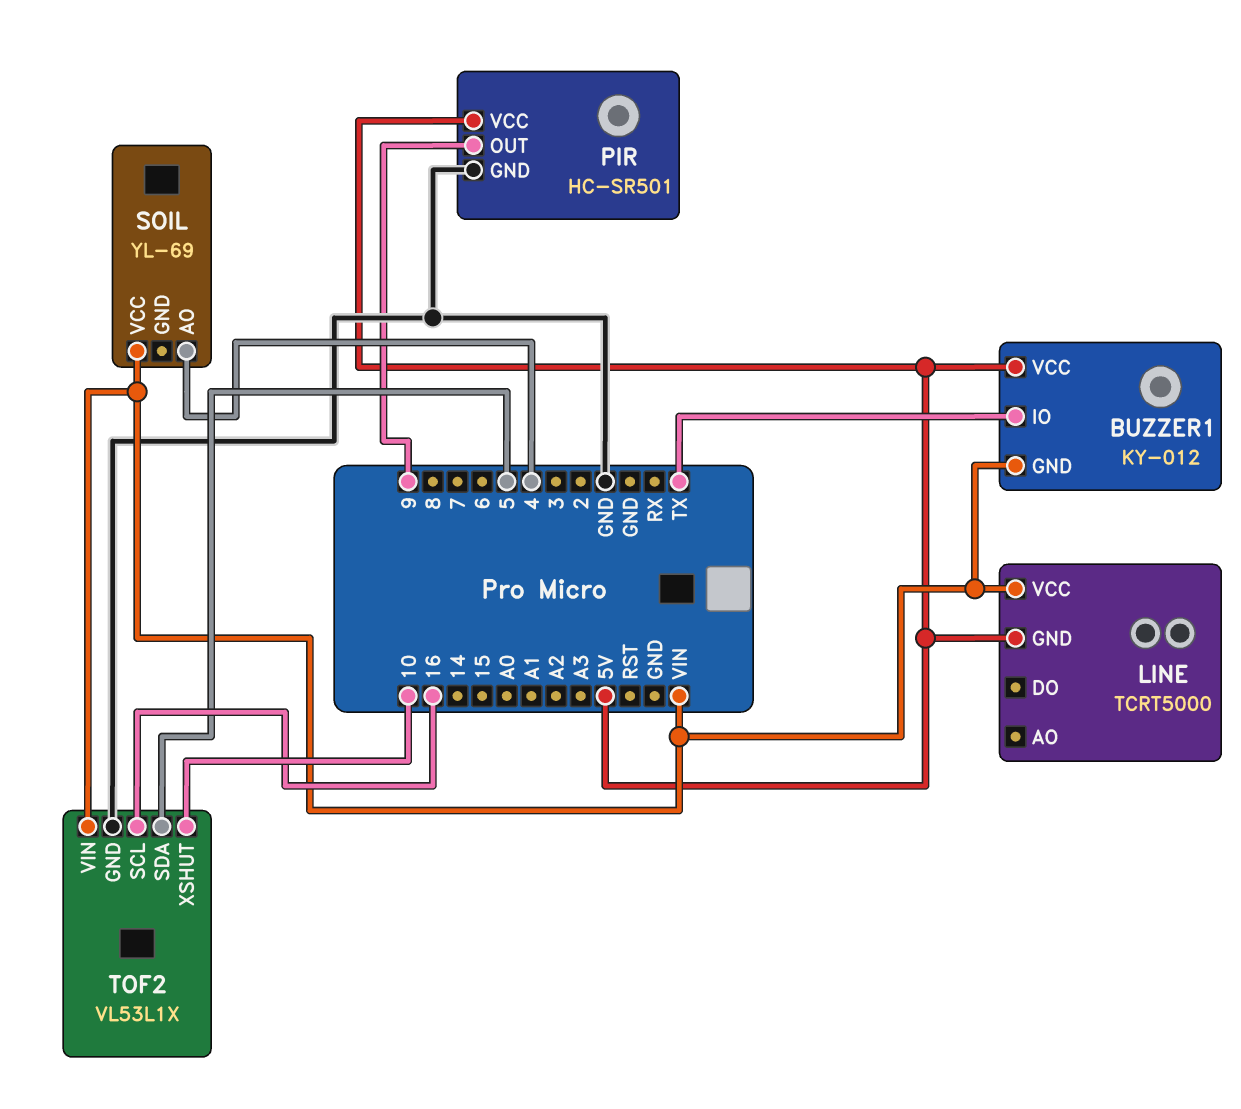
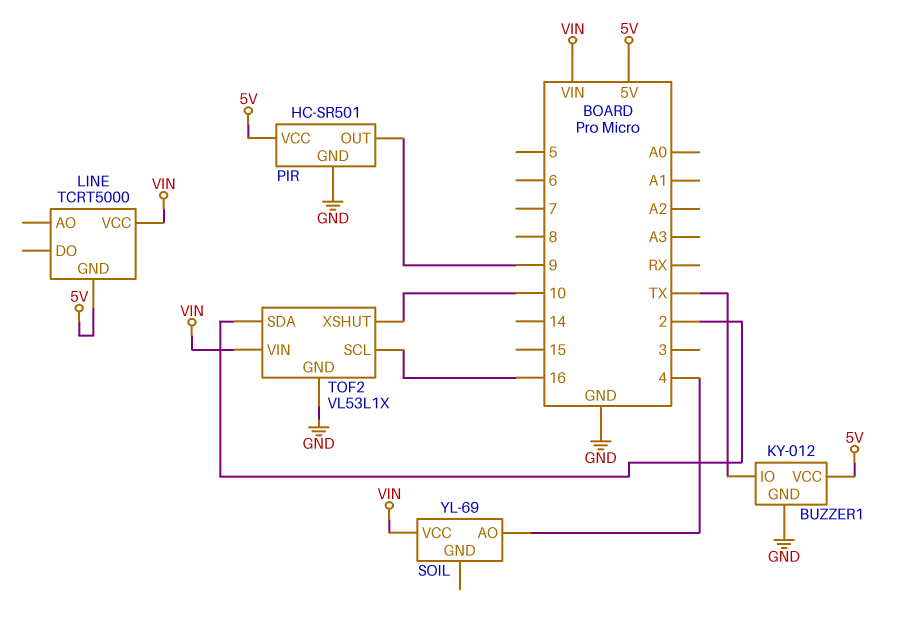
BUZZER1 pin GND: VIN -> GND
TOF2 pin SDA: 5 -> 2

